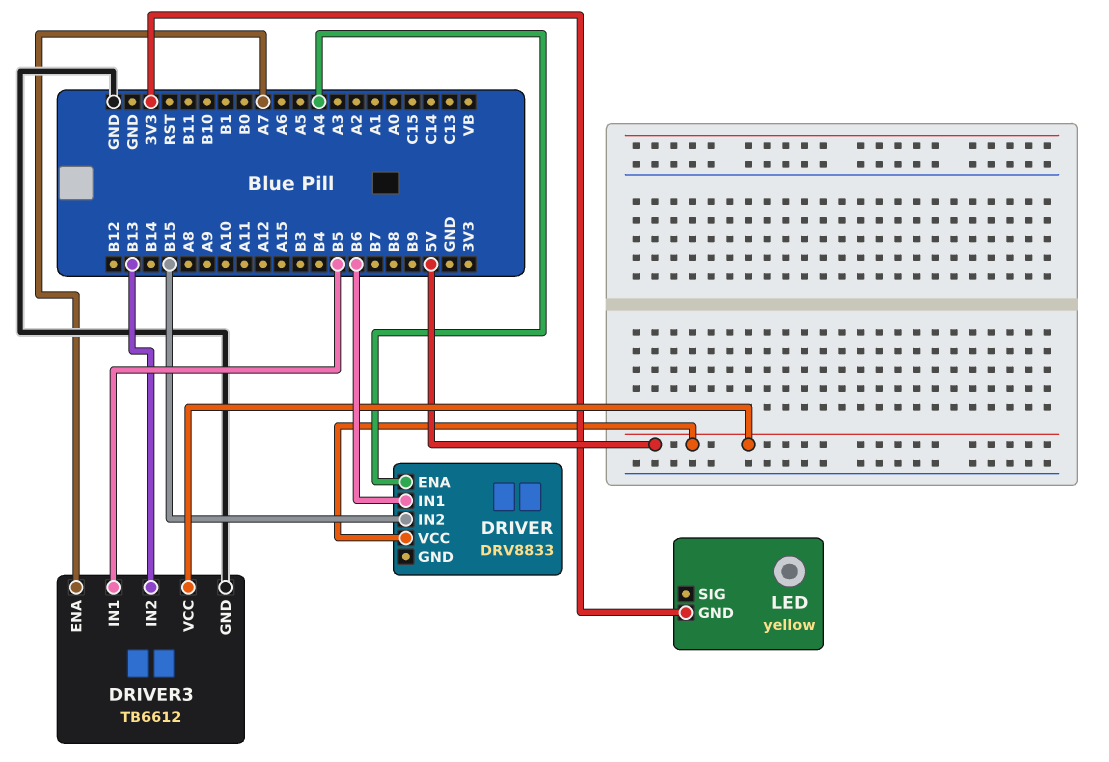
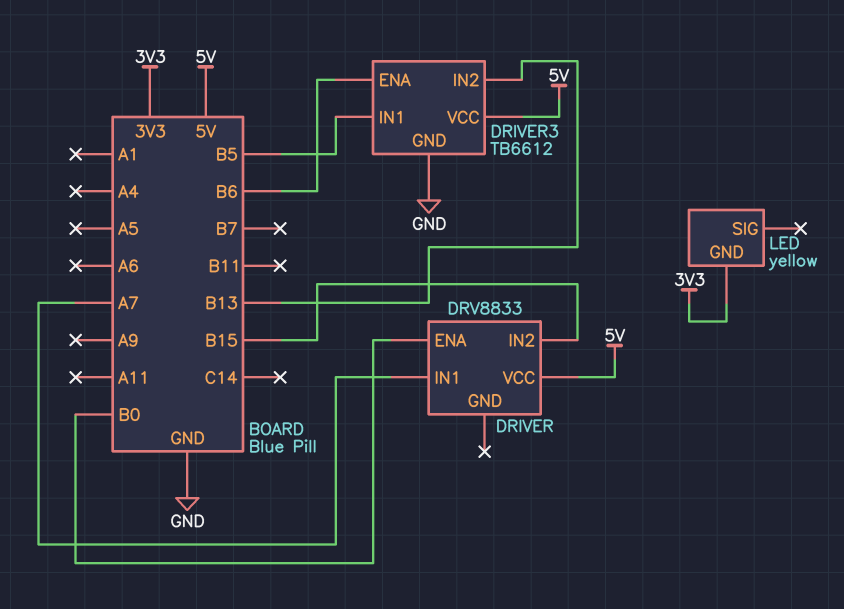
DRIVER pin ENA: A4 -> B0
DRIVER pin IN1: B6 -> A7
DRIVER3 pin ENA: A7 -> B6

